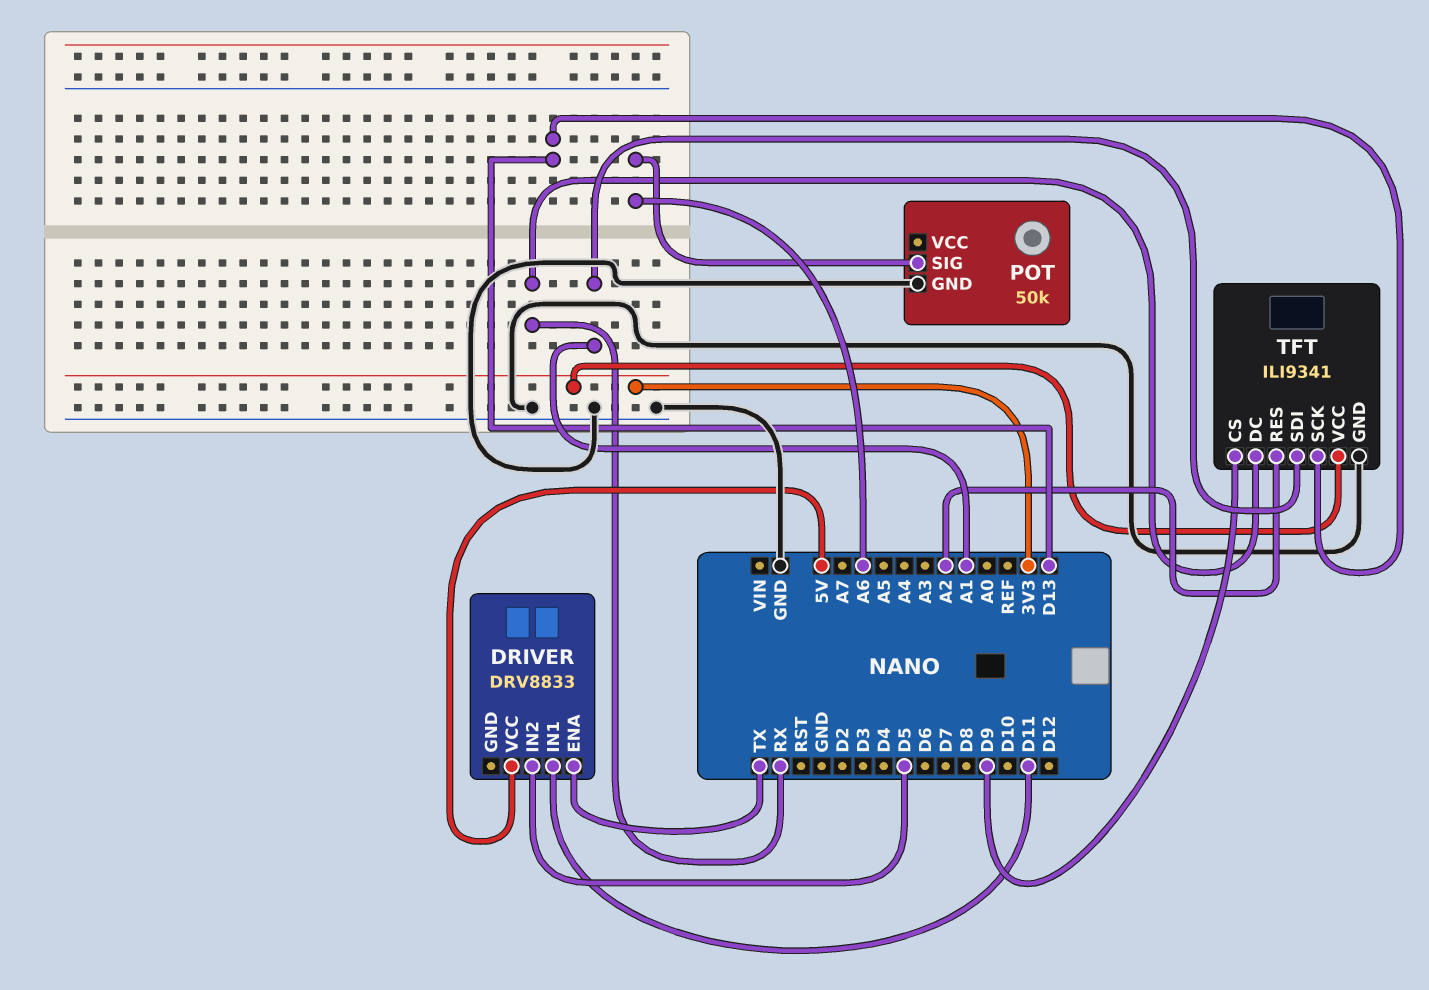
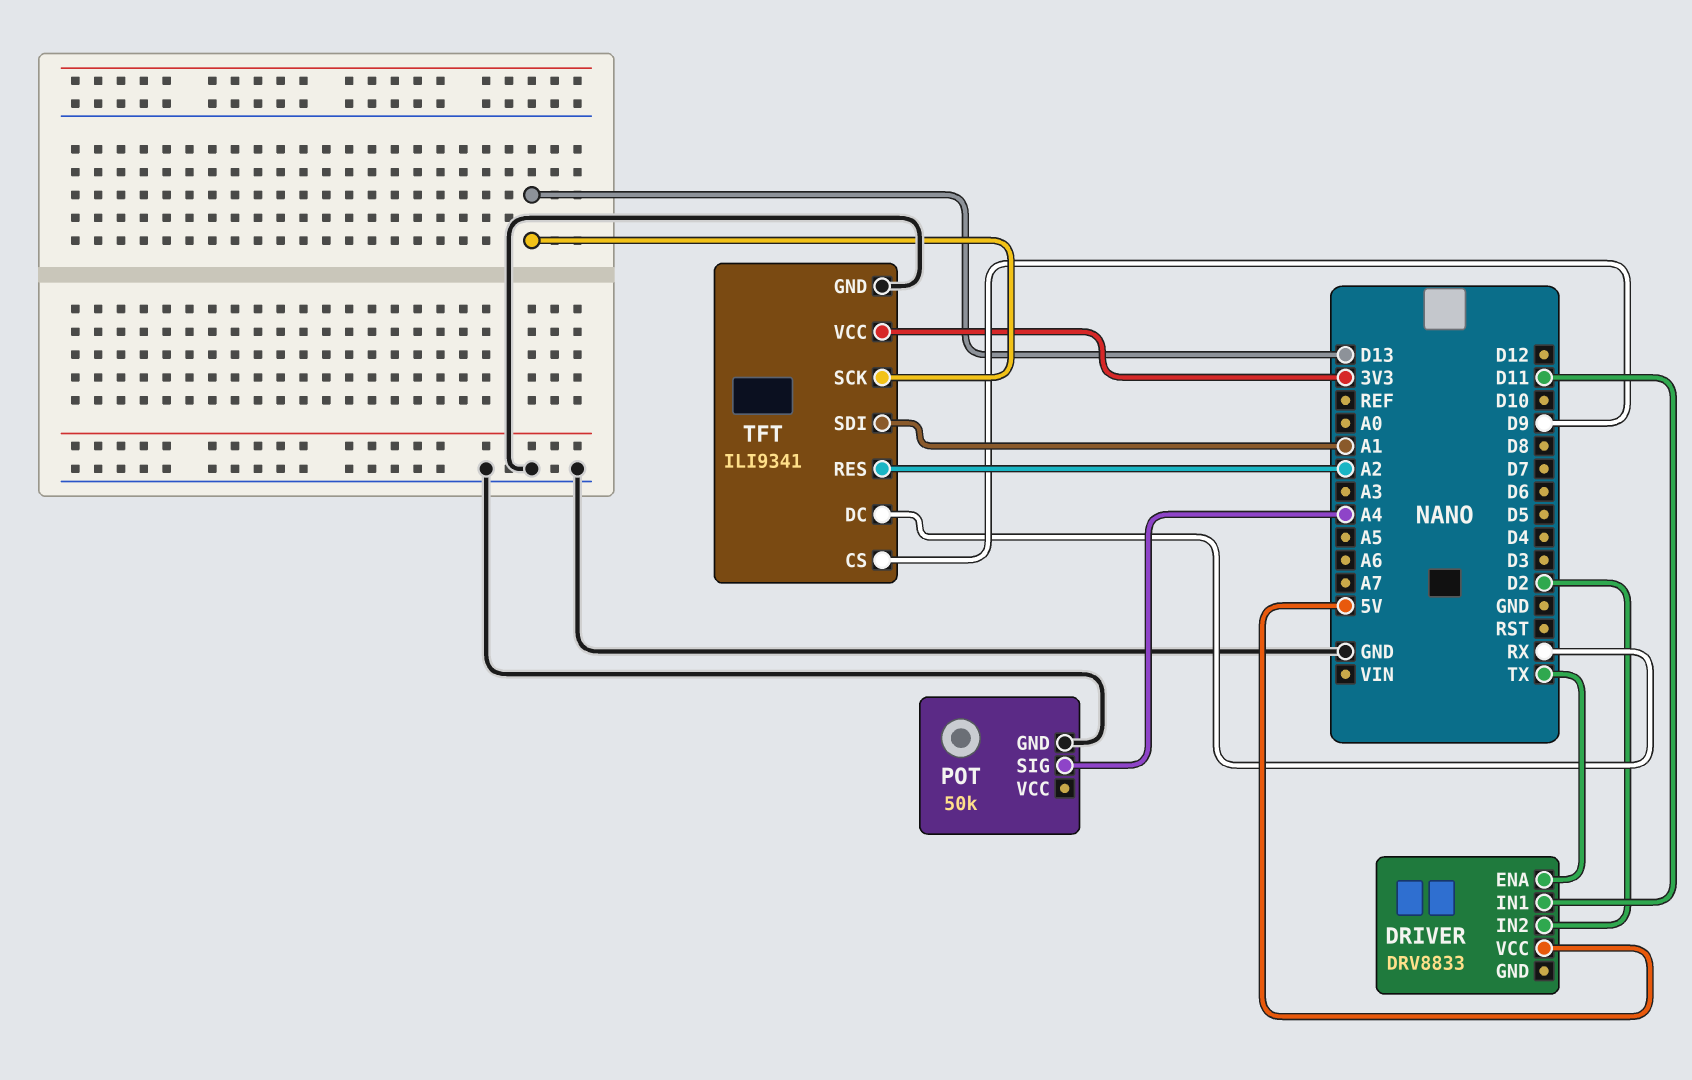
DRIVER pin IN2: D5 -> D2
POT pin SIG: A6 -> A4

